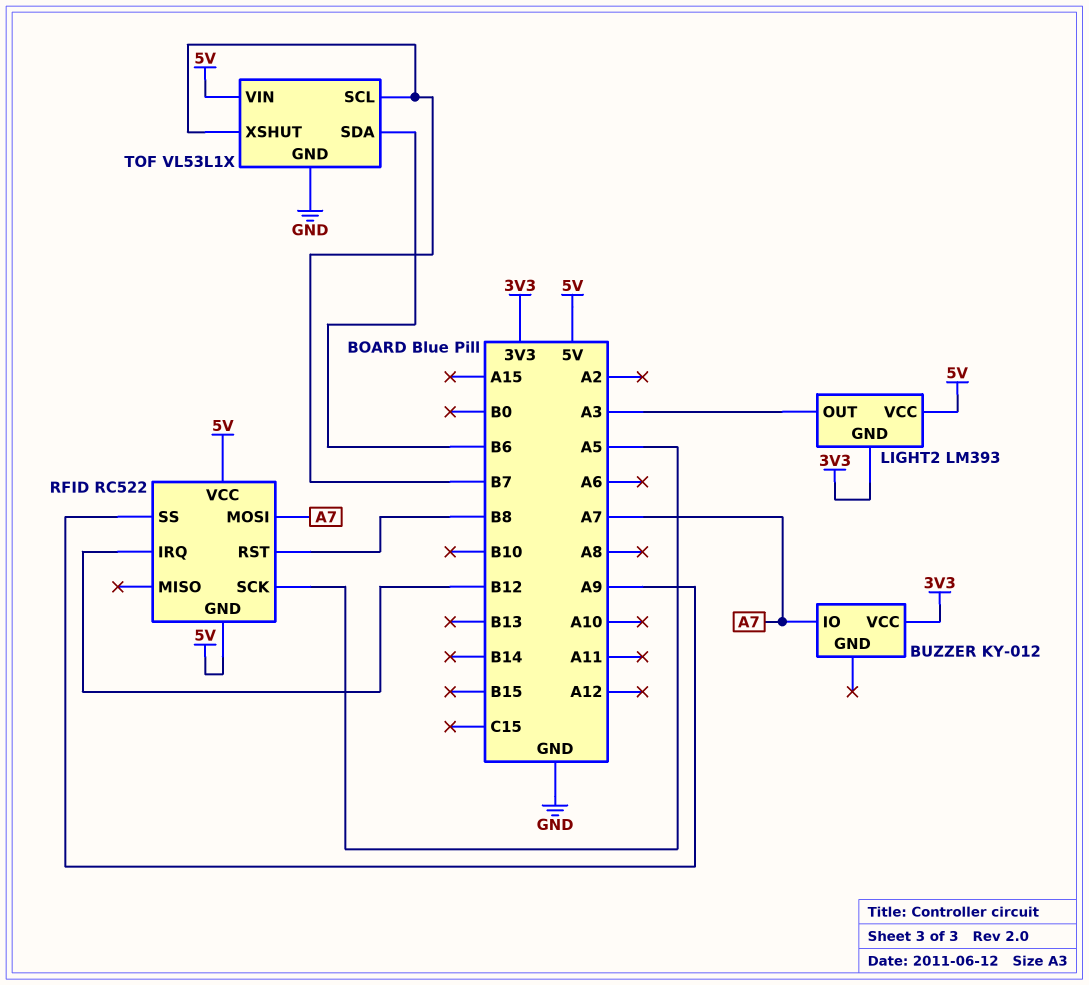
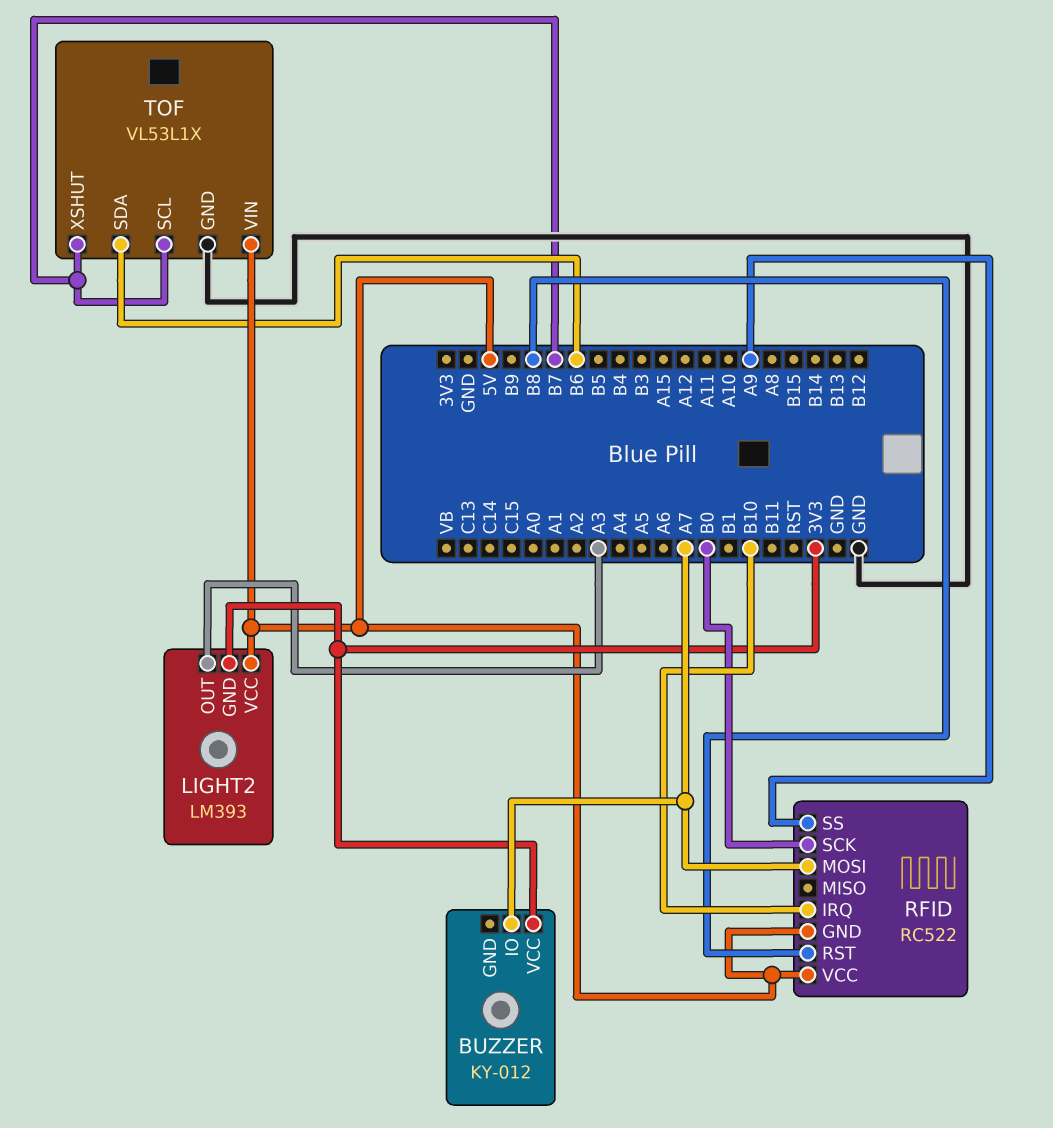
RFID pin IRQ: B12 -> B10
RFID pin SCK: A5 -> B0

